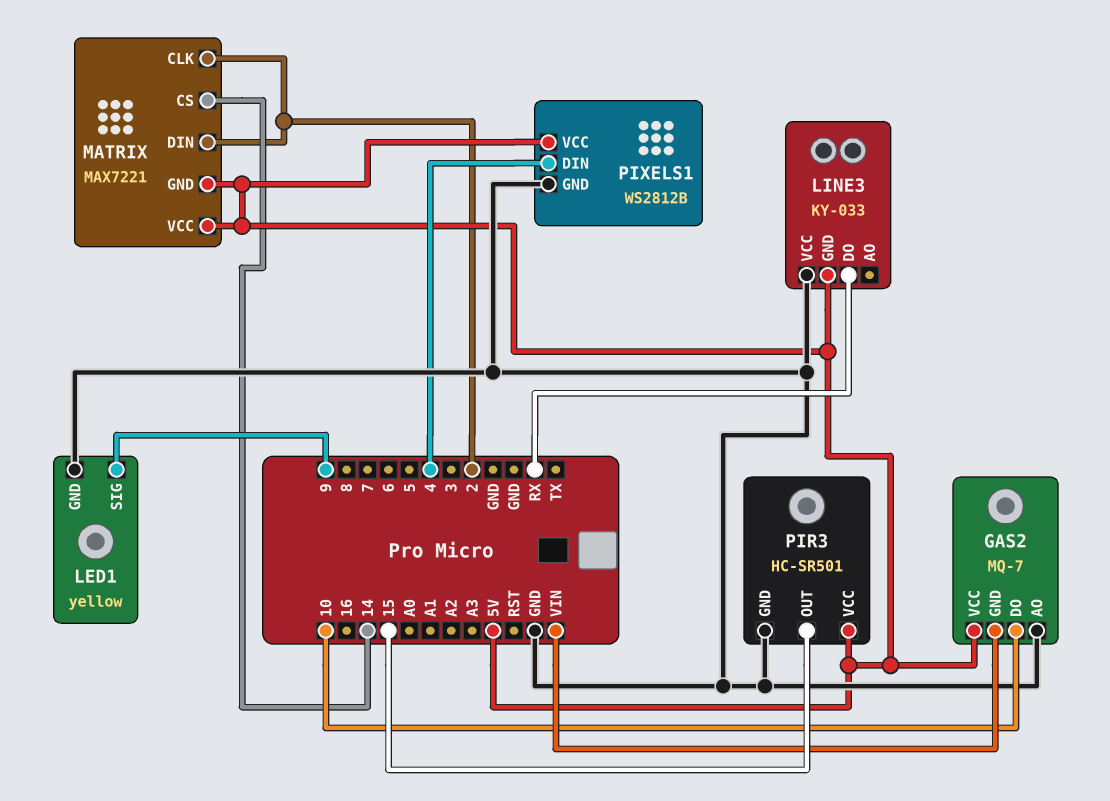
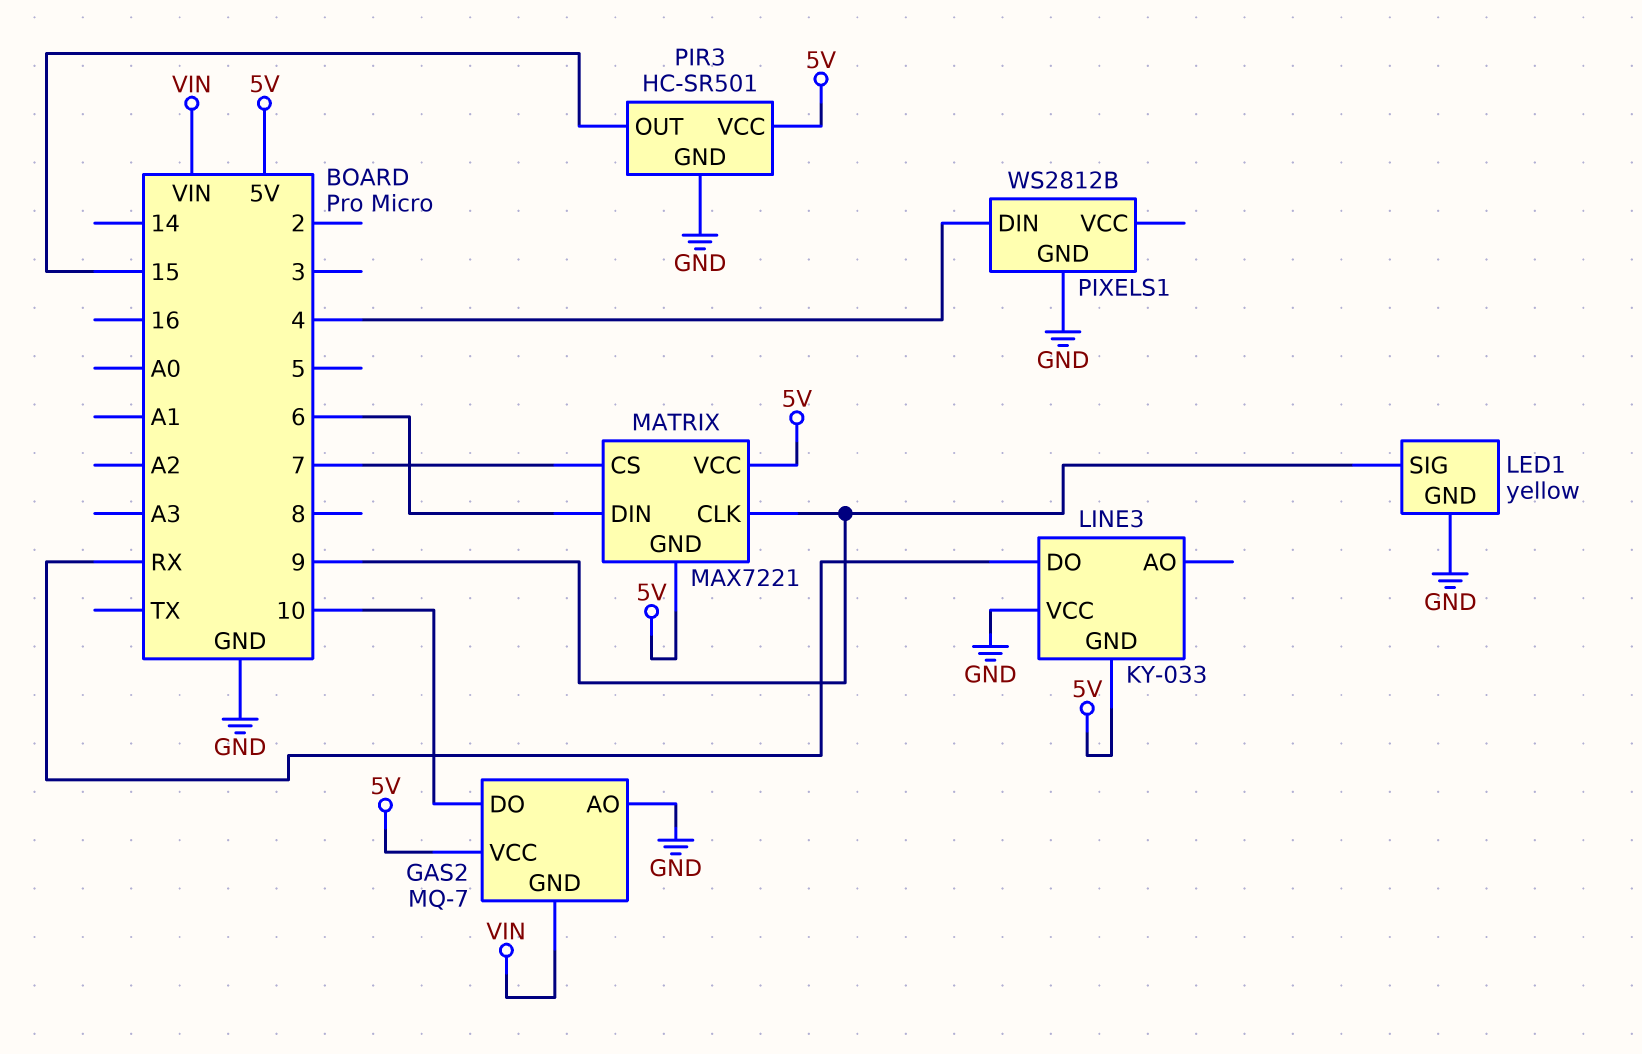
MATRIX pin CLK: 2 -> 9
MATRIX pin CS: 14 -> 7
MATRIX pin DIN: 2 -> 6
PIXELS1 pin VCC: 5V -> none

